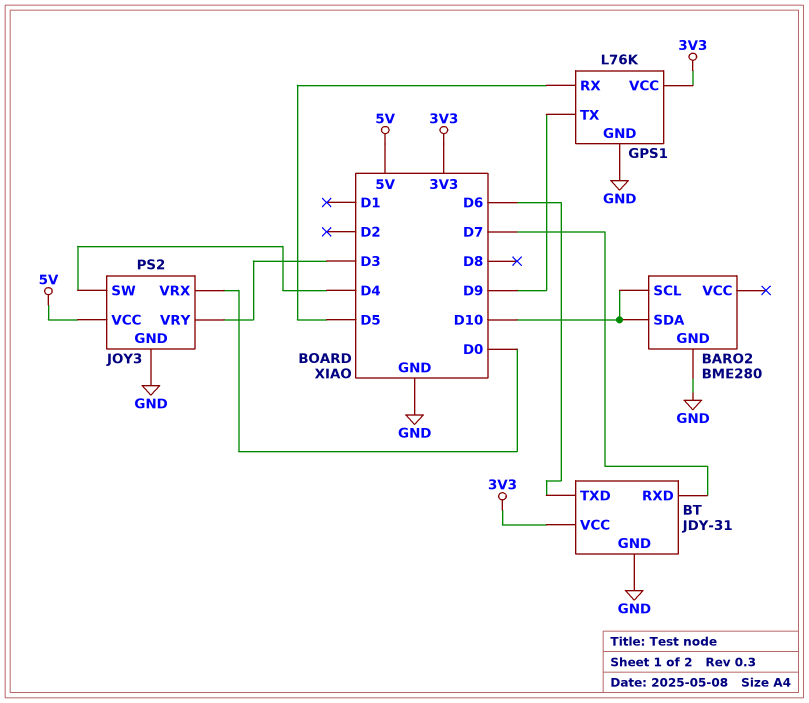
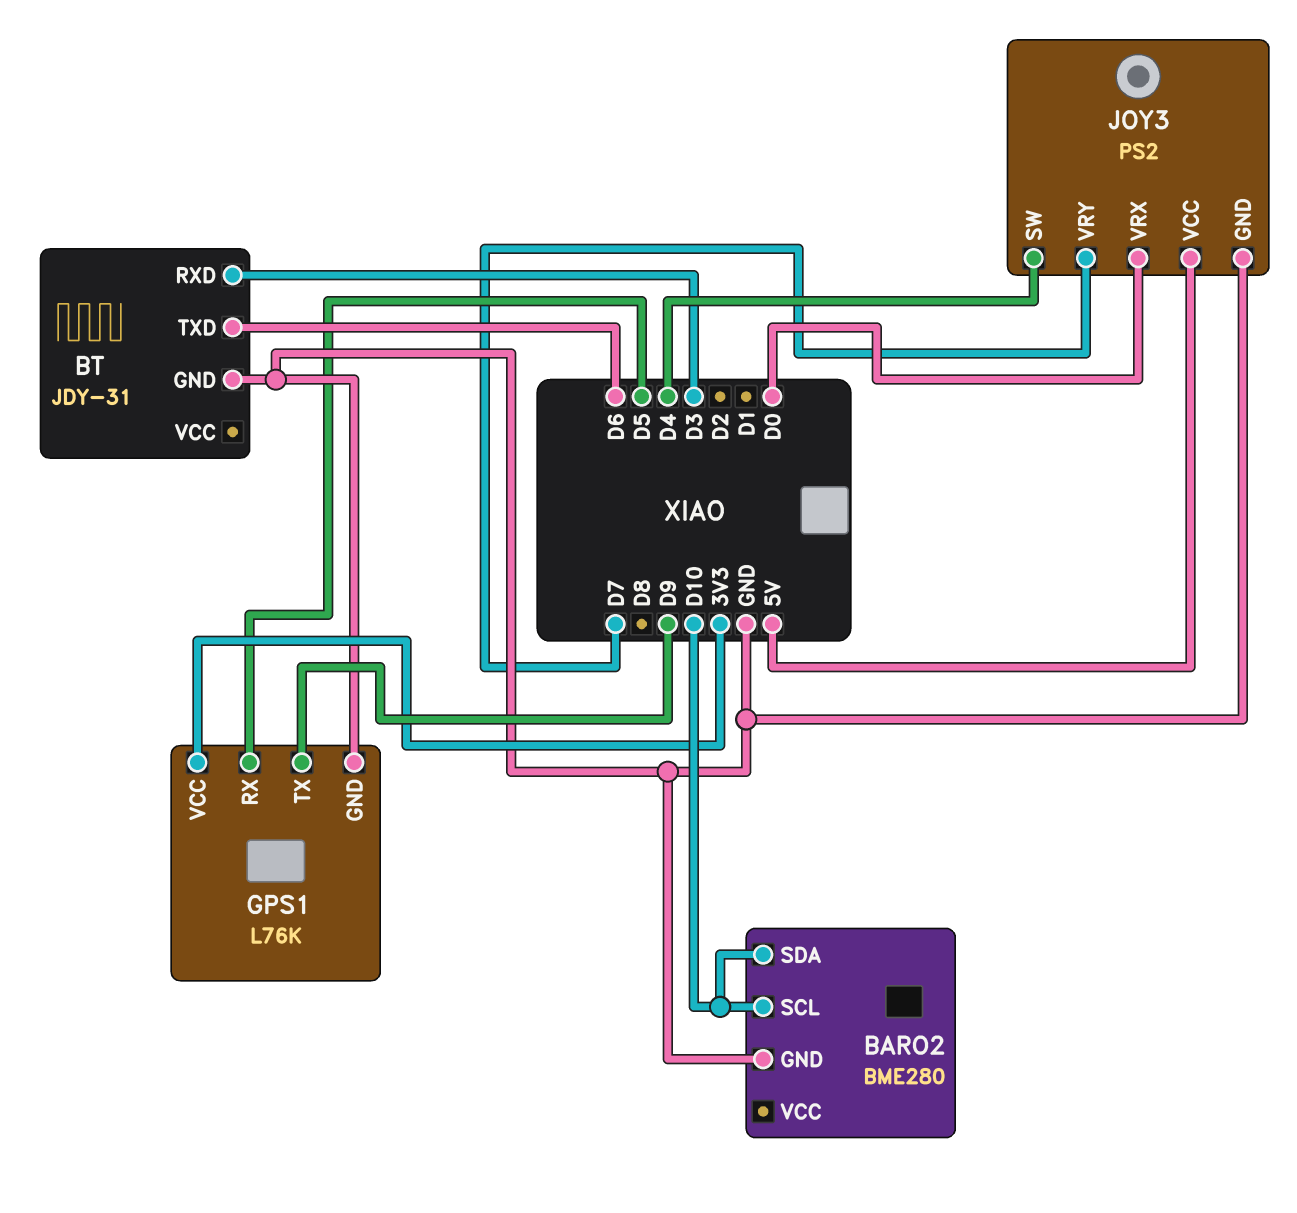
BT pin RXD: D7 -> D3
BT pin VCC: 3V3 -> none
JOY3 pin VRY: D3 -> D7

